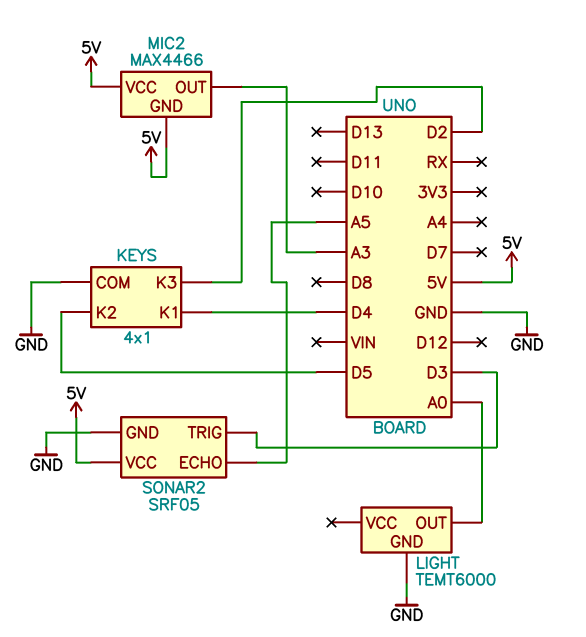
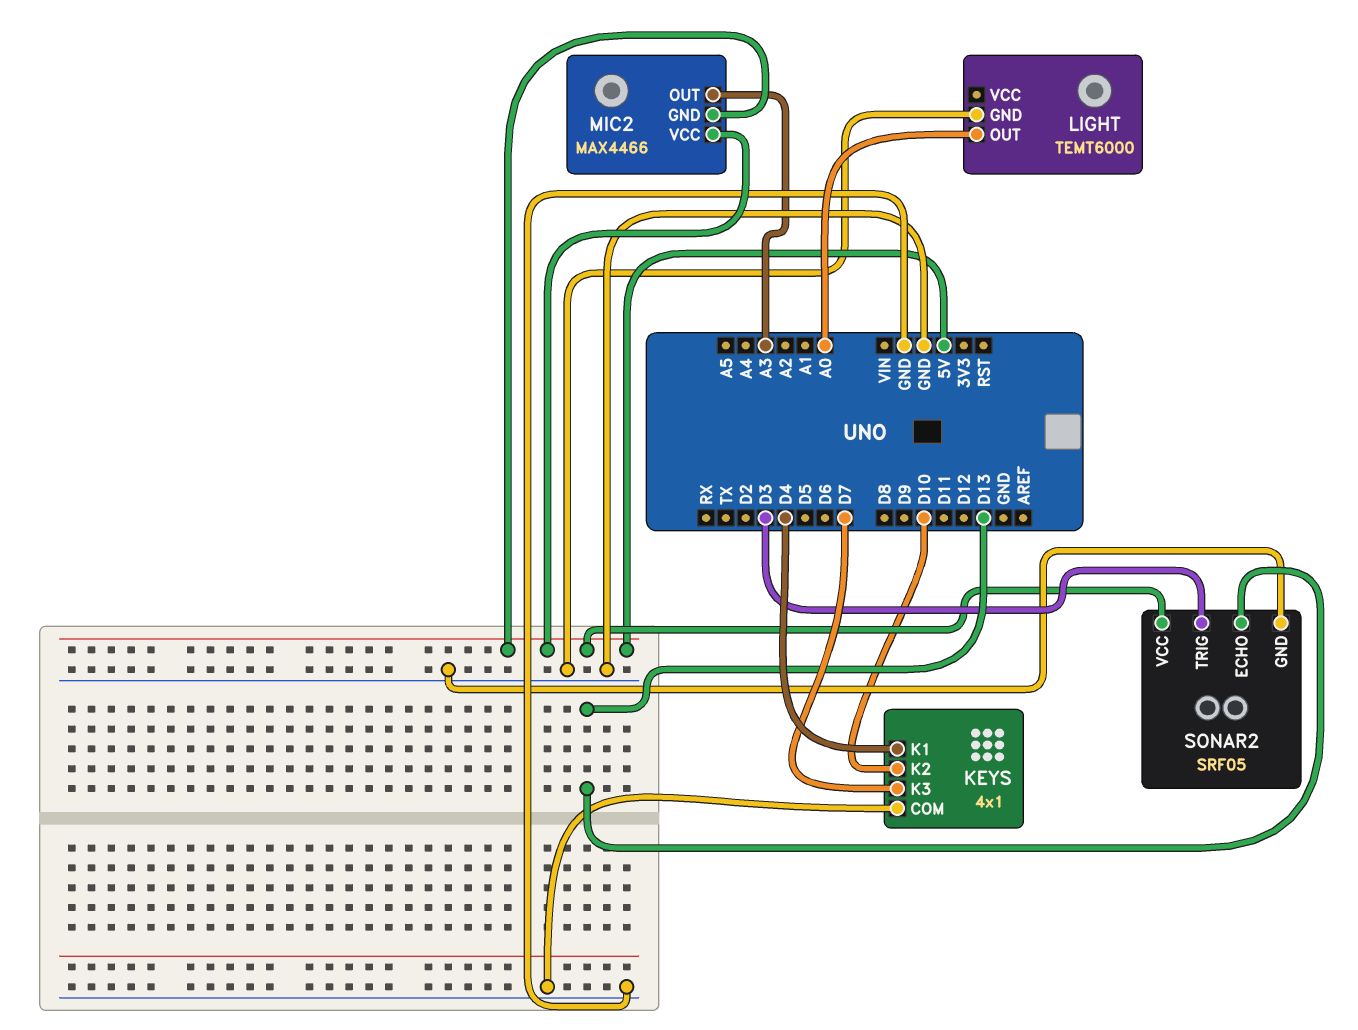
KEYS pin K2: D5 -> D10
KEYS pin K3: D2 -> D7
SONAR2 pin ECHO: A5 -> D13

